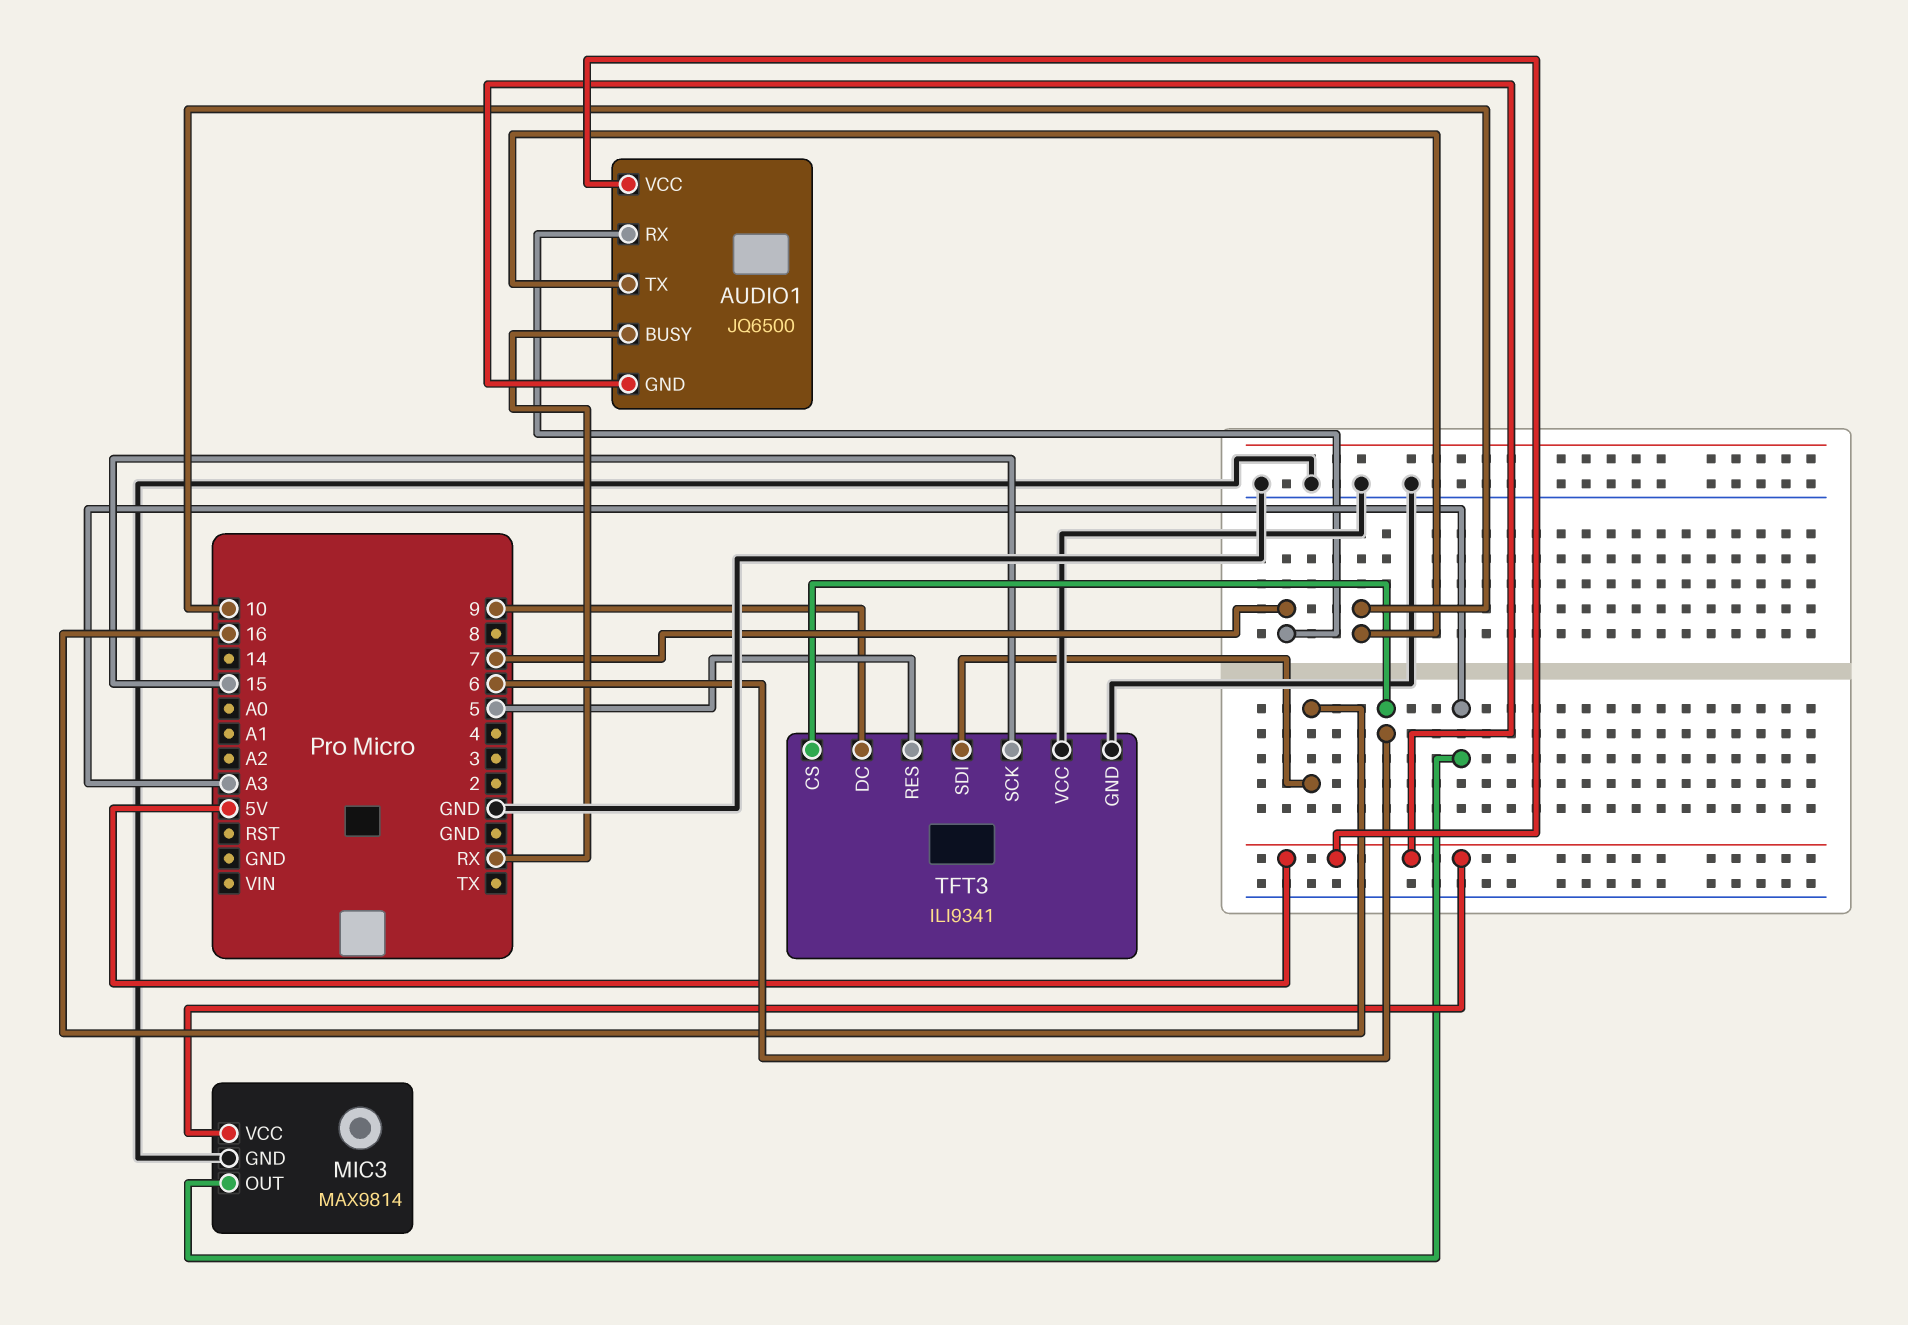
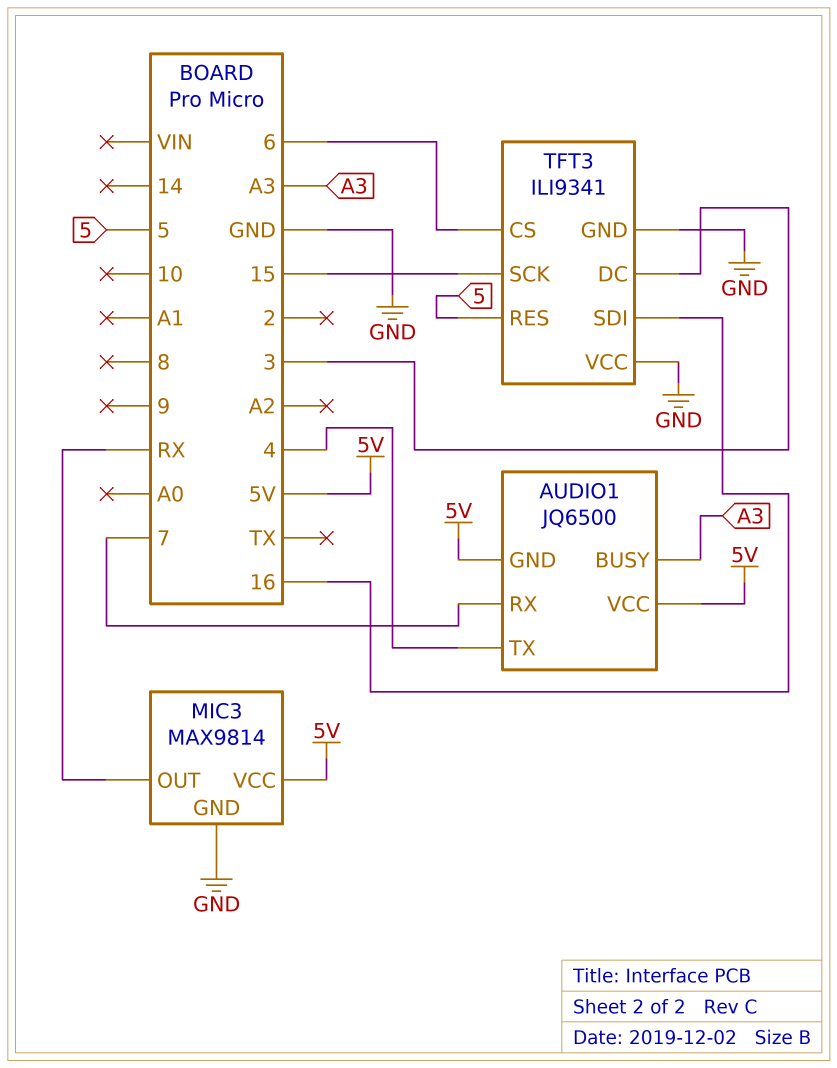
AUDIO1 pin BUSY: RX -> A3
AUDIO1 pin TX: 10 -> 4
MIC3 pin OUT: A3 -> RX
TFT3 pin DC: 9 -> 3

